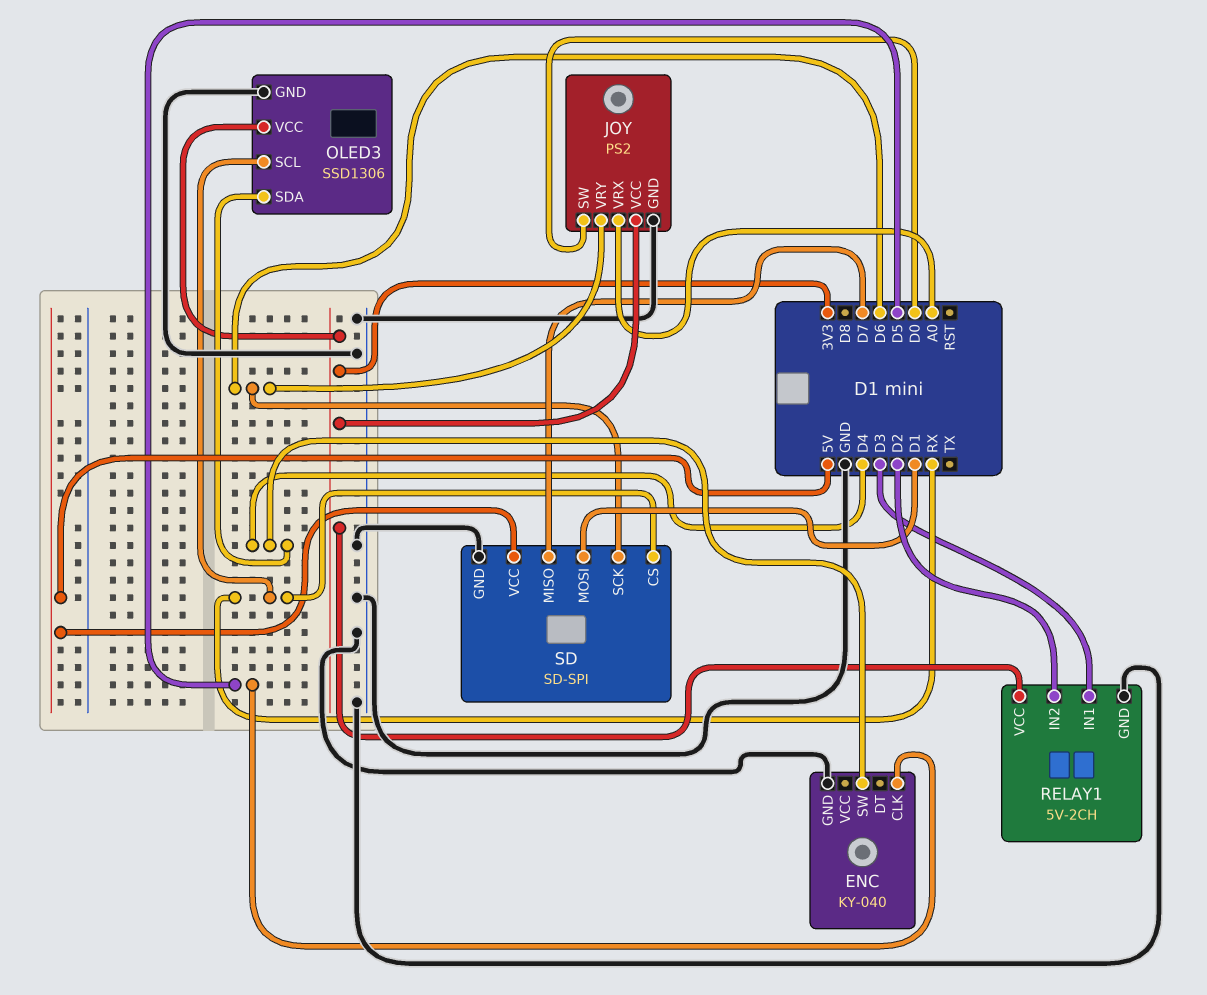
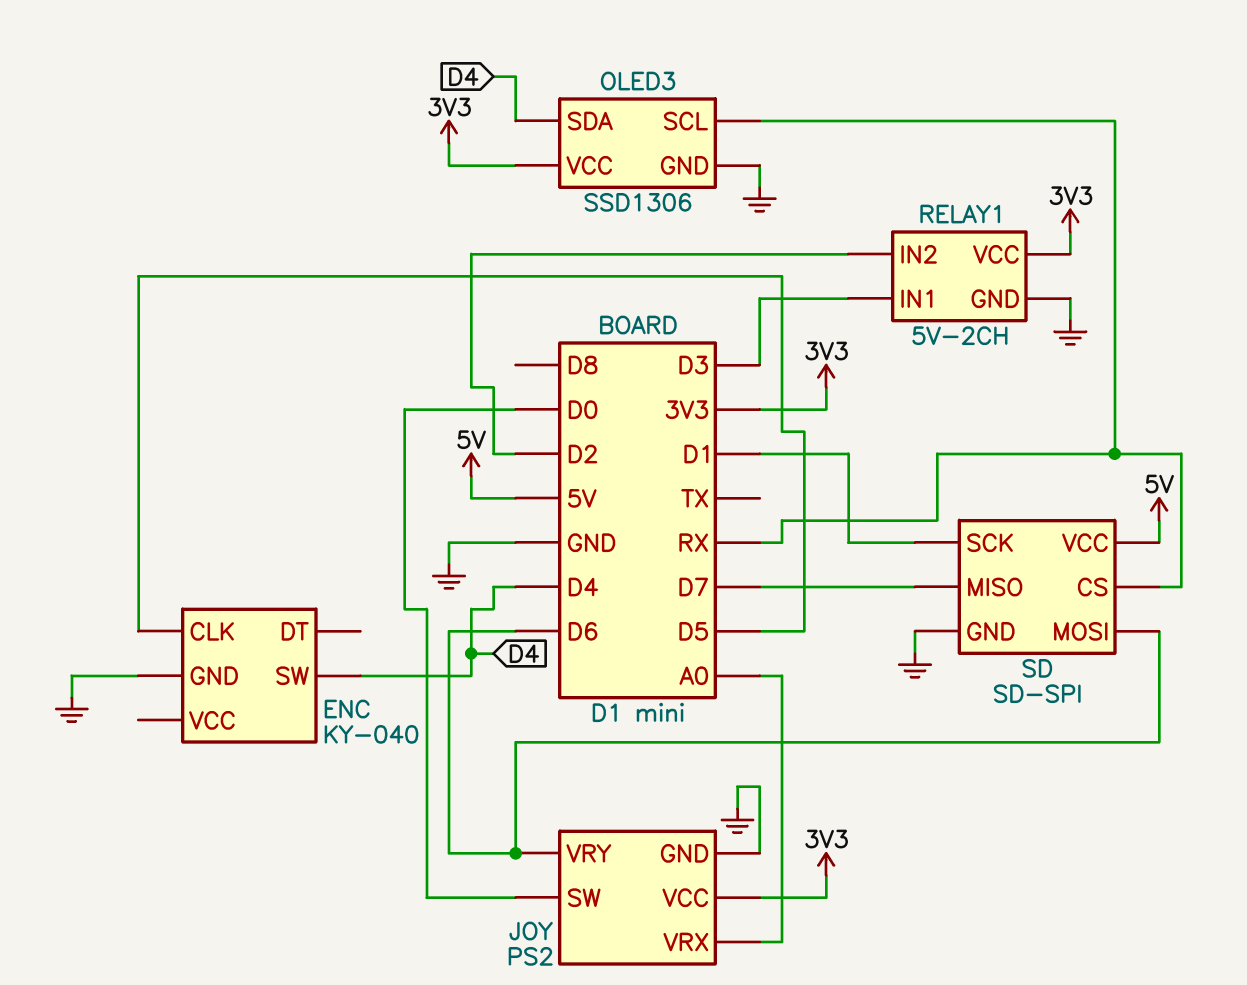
SD pin MOSI: D1 -> D6
SD pin SCK: D6 -> D1

